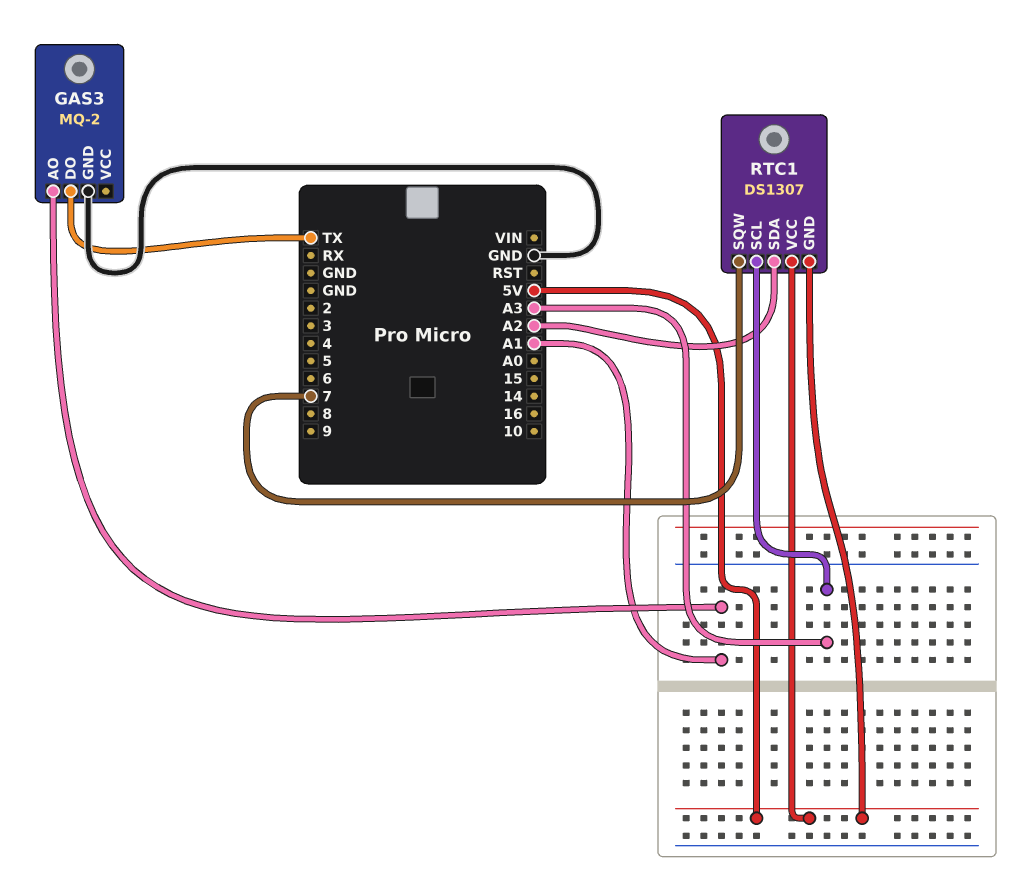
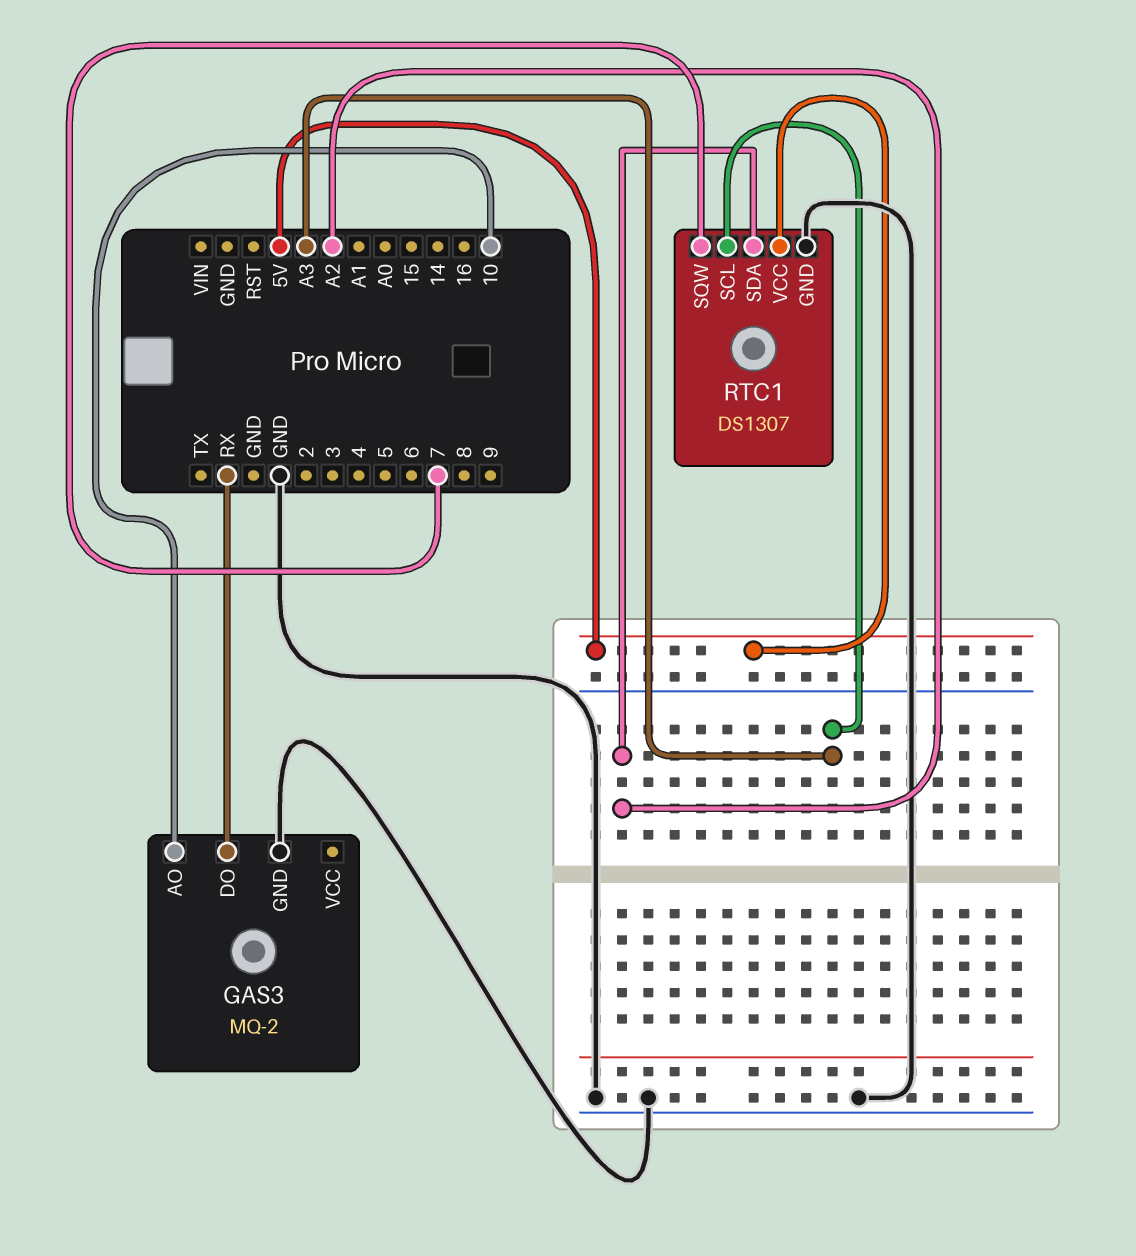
GAS3 pin AO: A1 -> 10
GAS3 pin DO: TX -> RX
RTC1 pin GND: 5V -> GND

